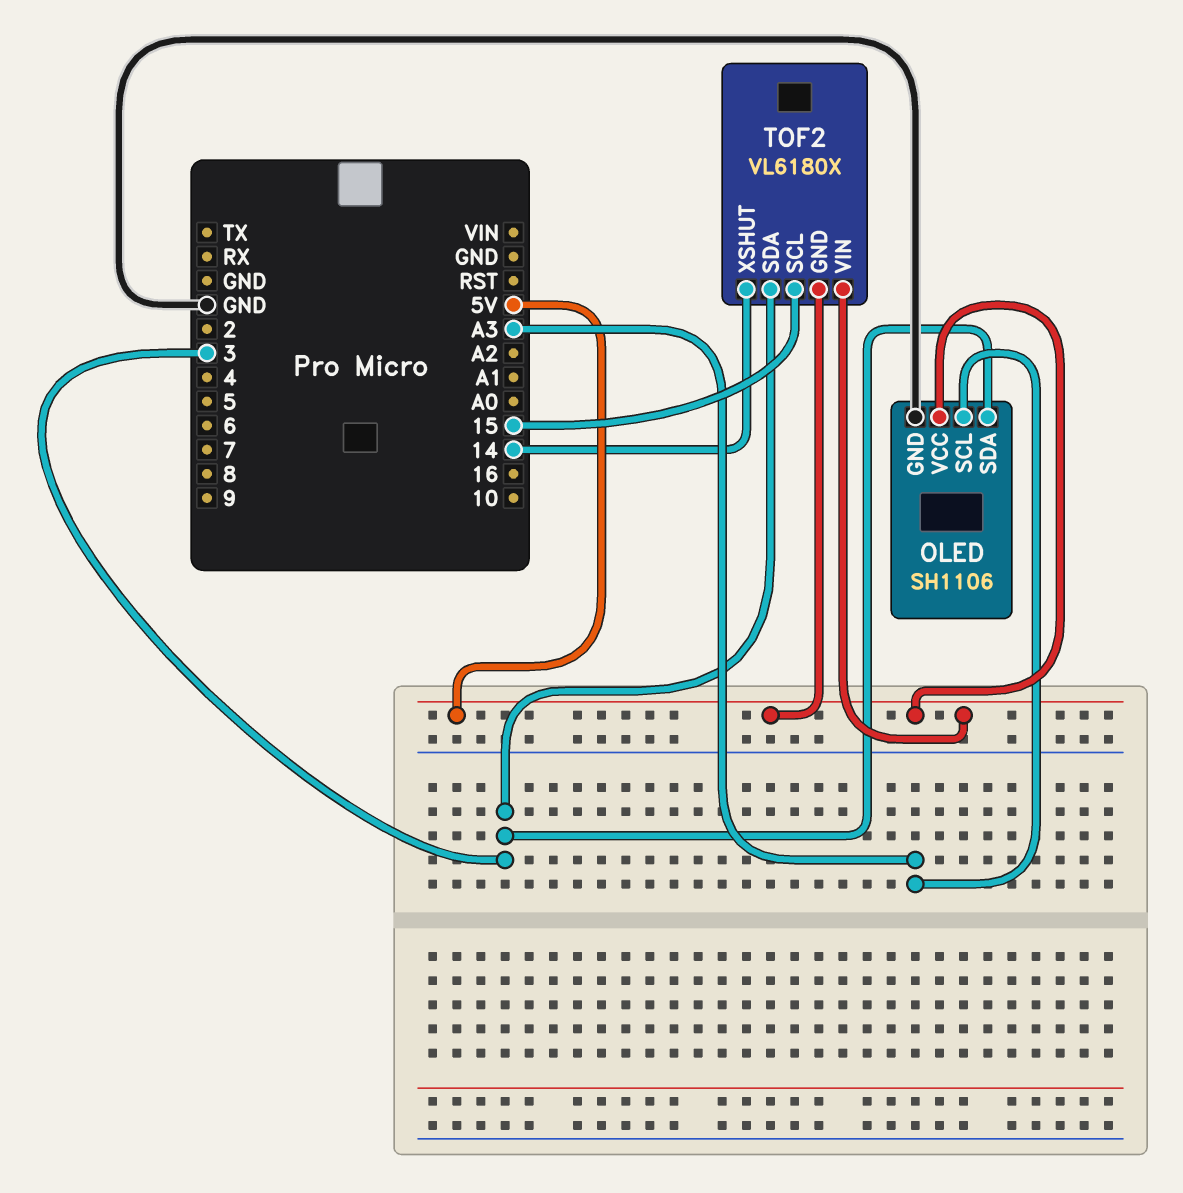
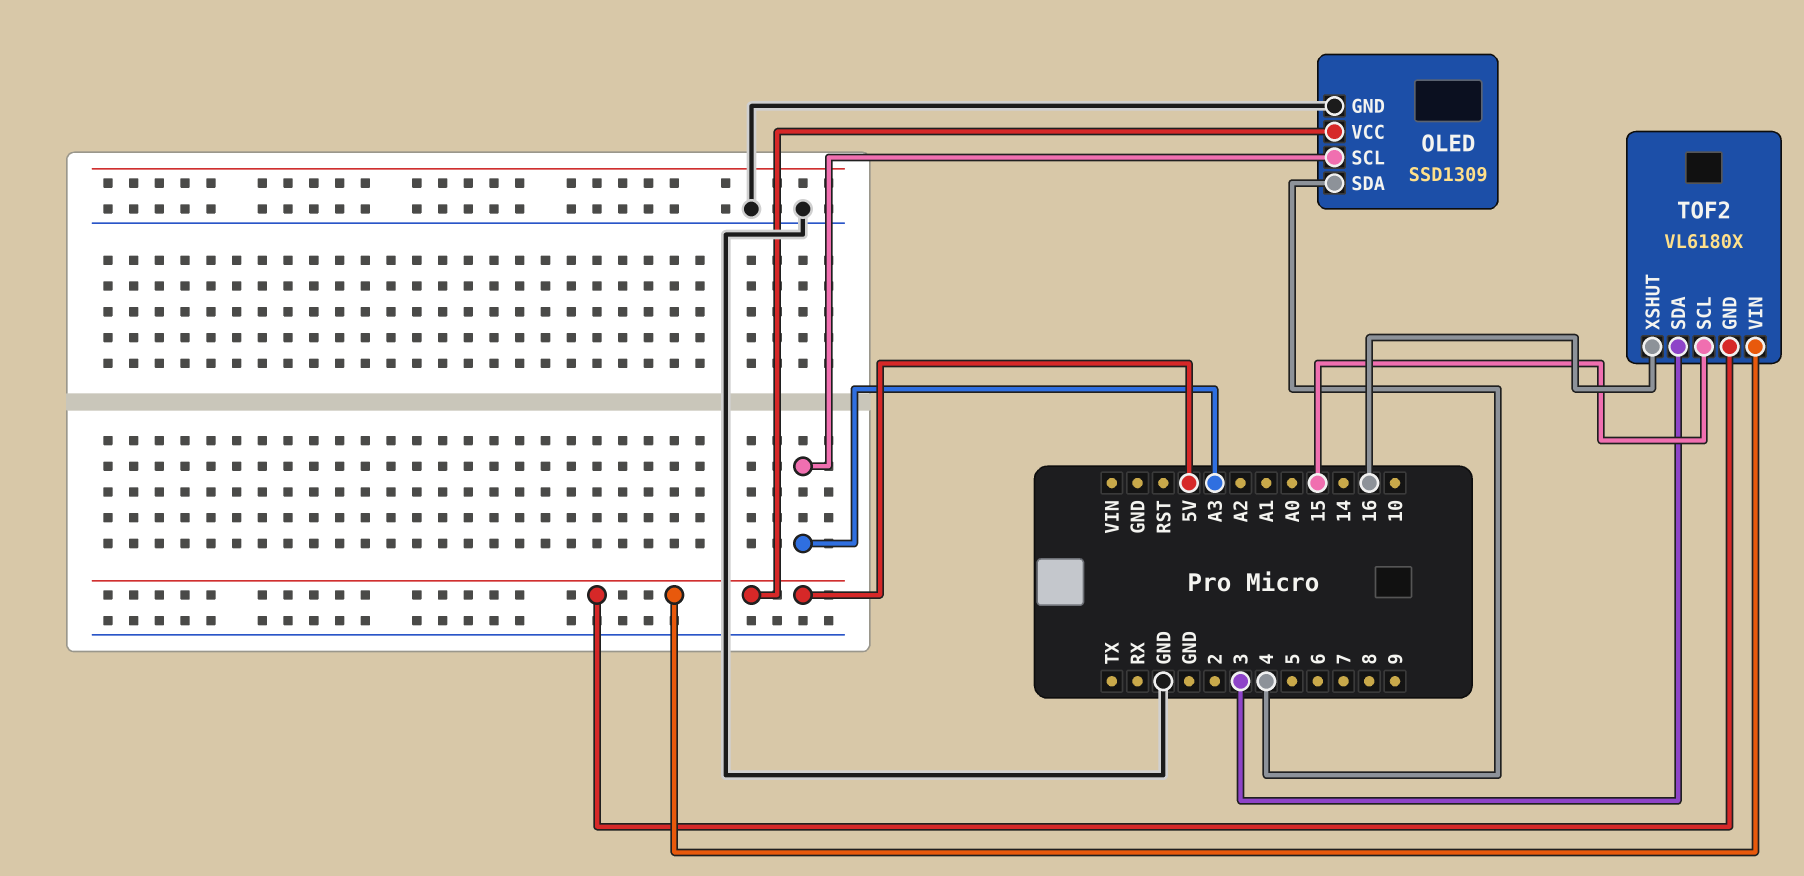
OLED: SH1106 -> SSD1309
OLED pin SDA: 3 -> 4
TOF2 pin XSHUT: 14 -> 16

